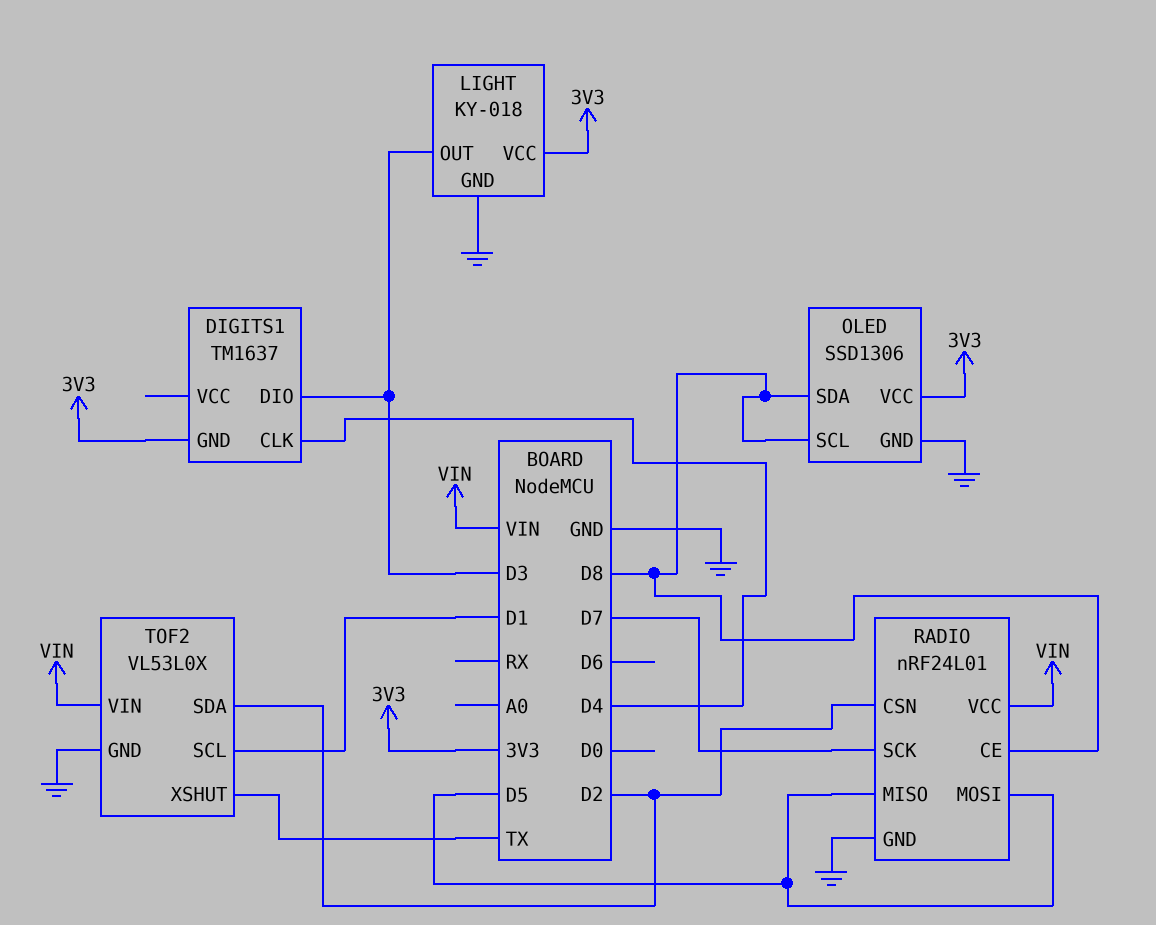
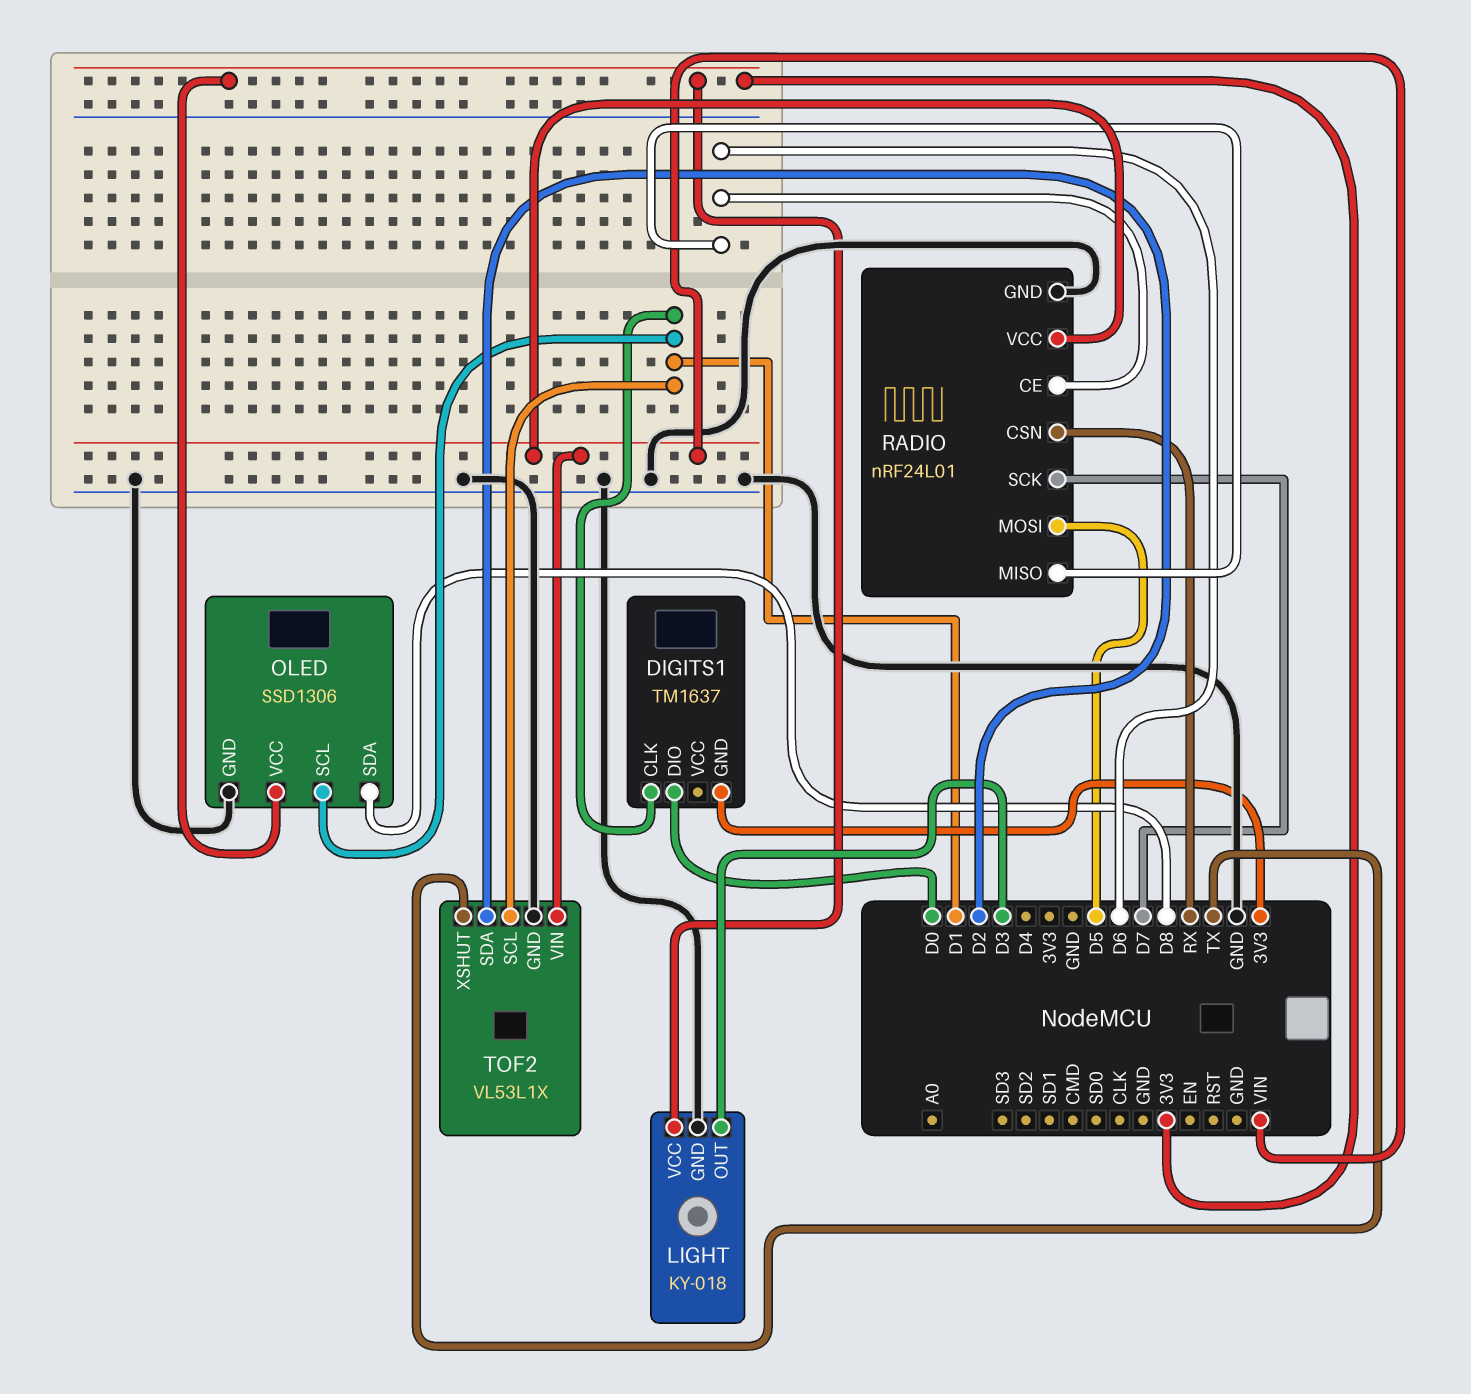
DIGITS1 pin CLK: D4 -> D1
DIGITS1 pin DIO: D3 -> D0
OLED pin SCL: D8 -> D1
RADIO pin CE: D8 -> D6
RADIO pin CSN: D2 -> RX
RADIO pin MISO: D5 -> D6
TOF2: VL53L0X -> VL53L1X

